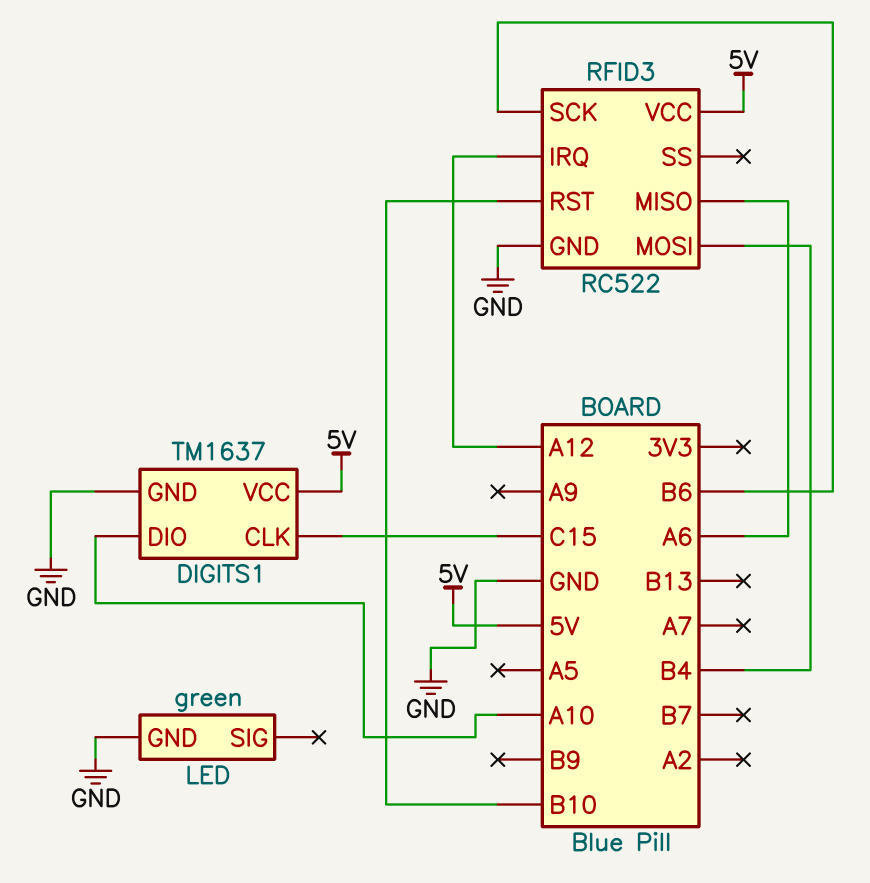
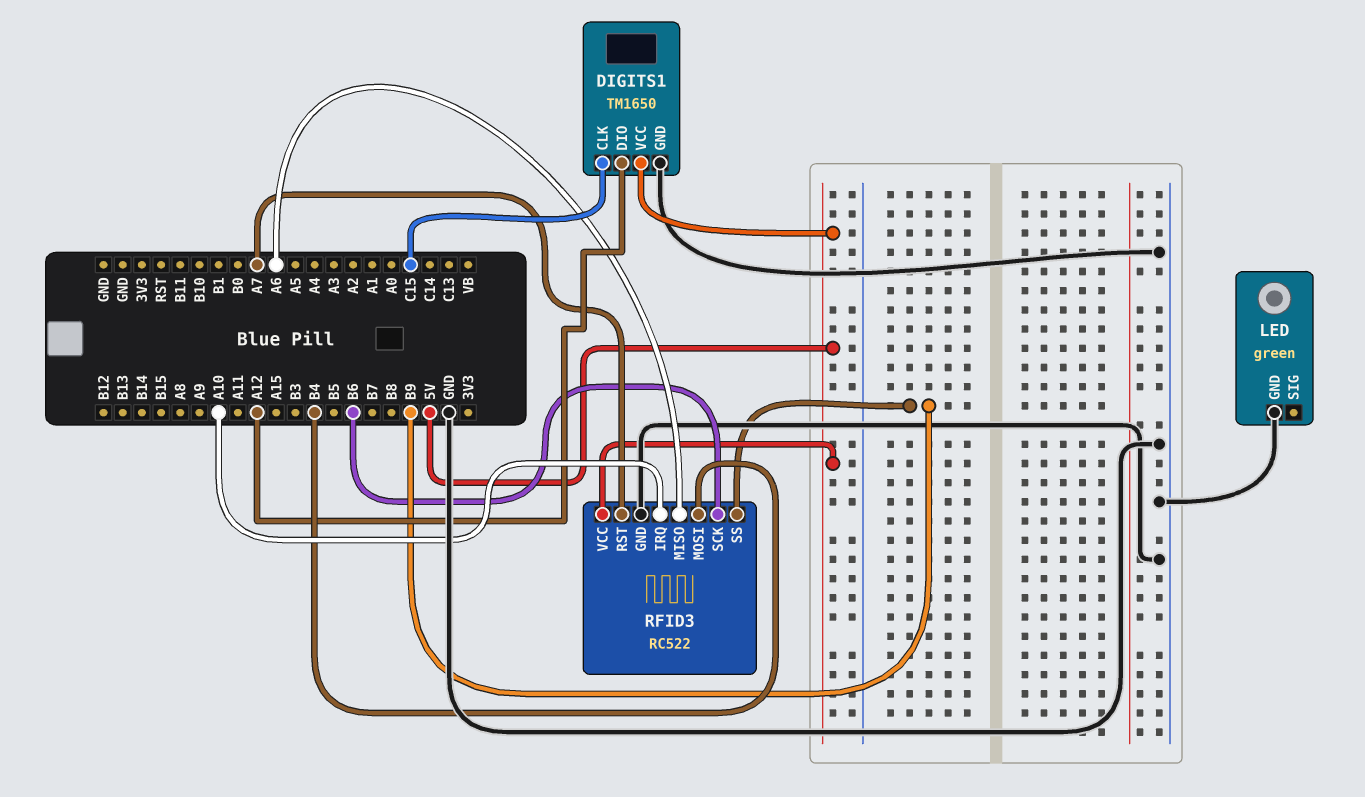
DIGITS1: TM1637 -> TM1650
DIGITS1 pin DIO: A10 -> A12
RFID3 pin IRQ: A12 -> A10
RFID3 pin RST: B10 -> A7
RFID3 pin SS: none -> B9

